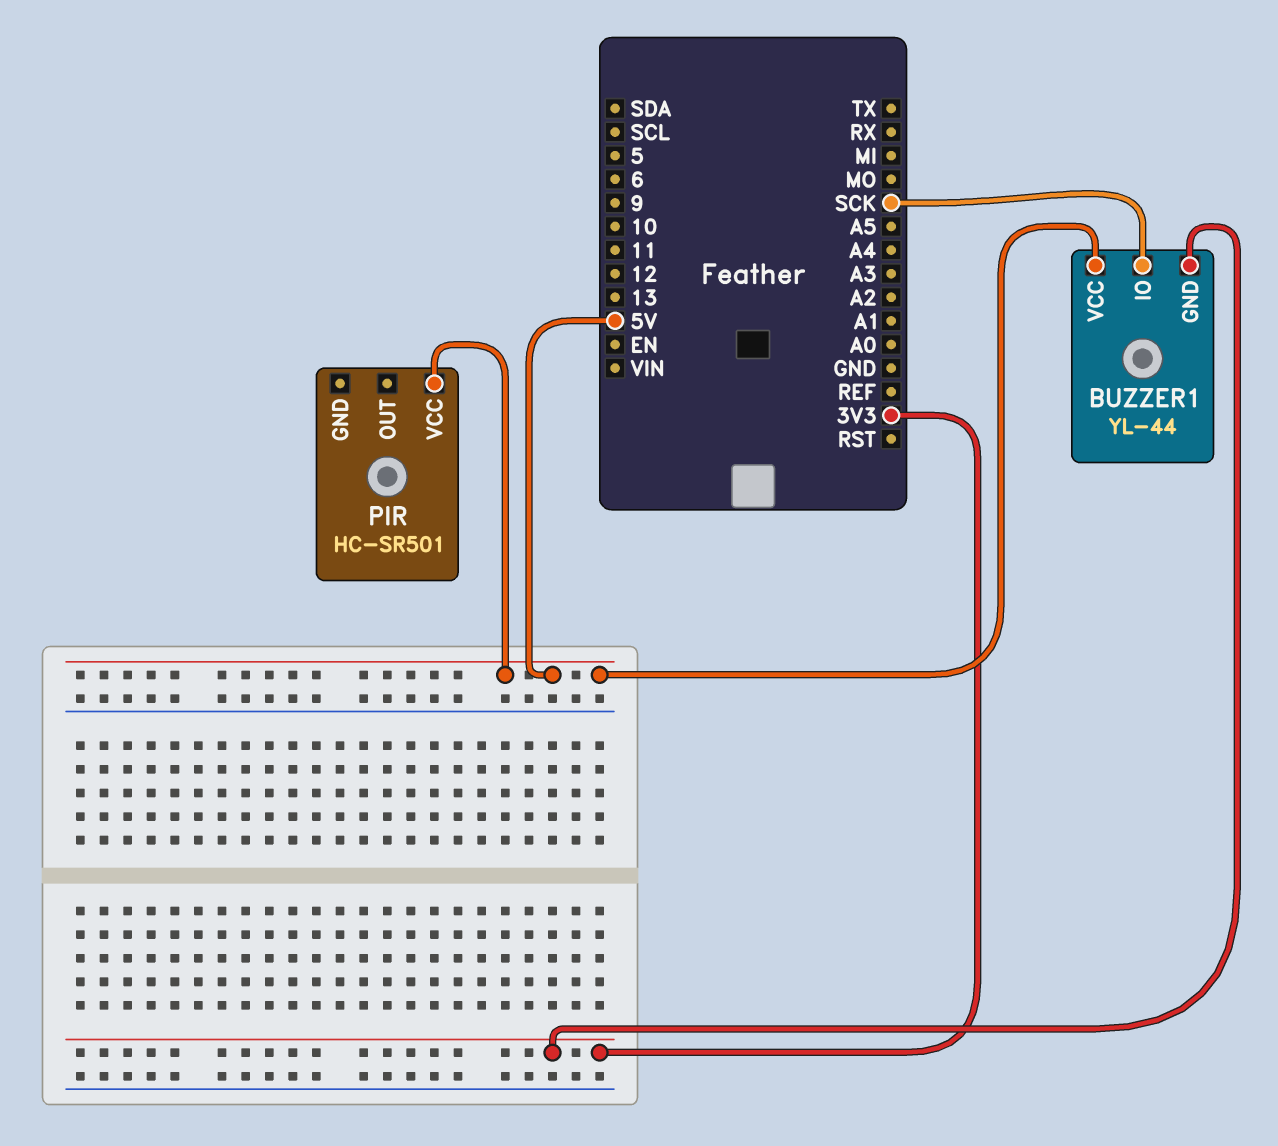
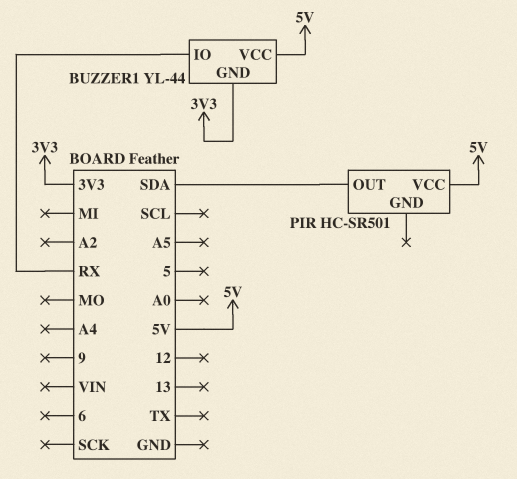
BUZZER1 pin IO: SCK -> RX
PIR pin OUT: none -> SDA

